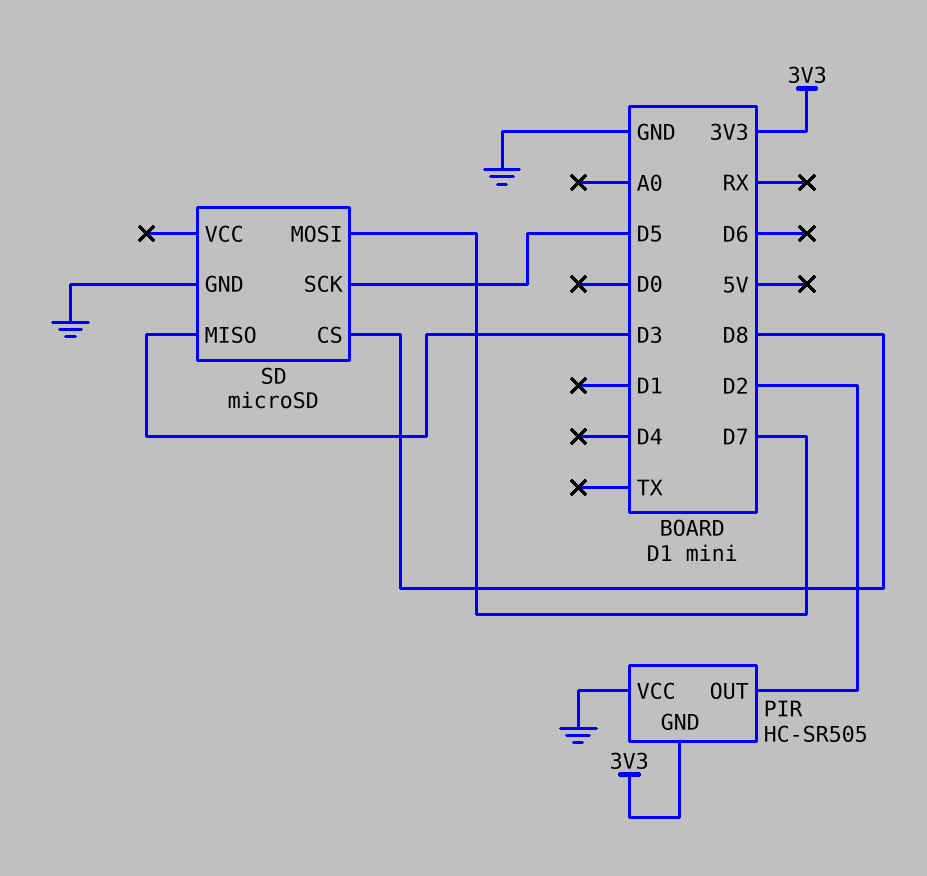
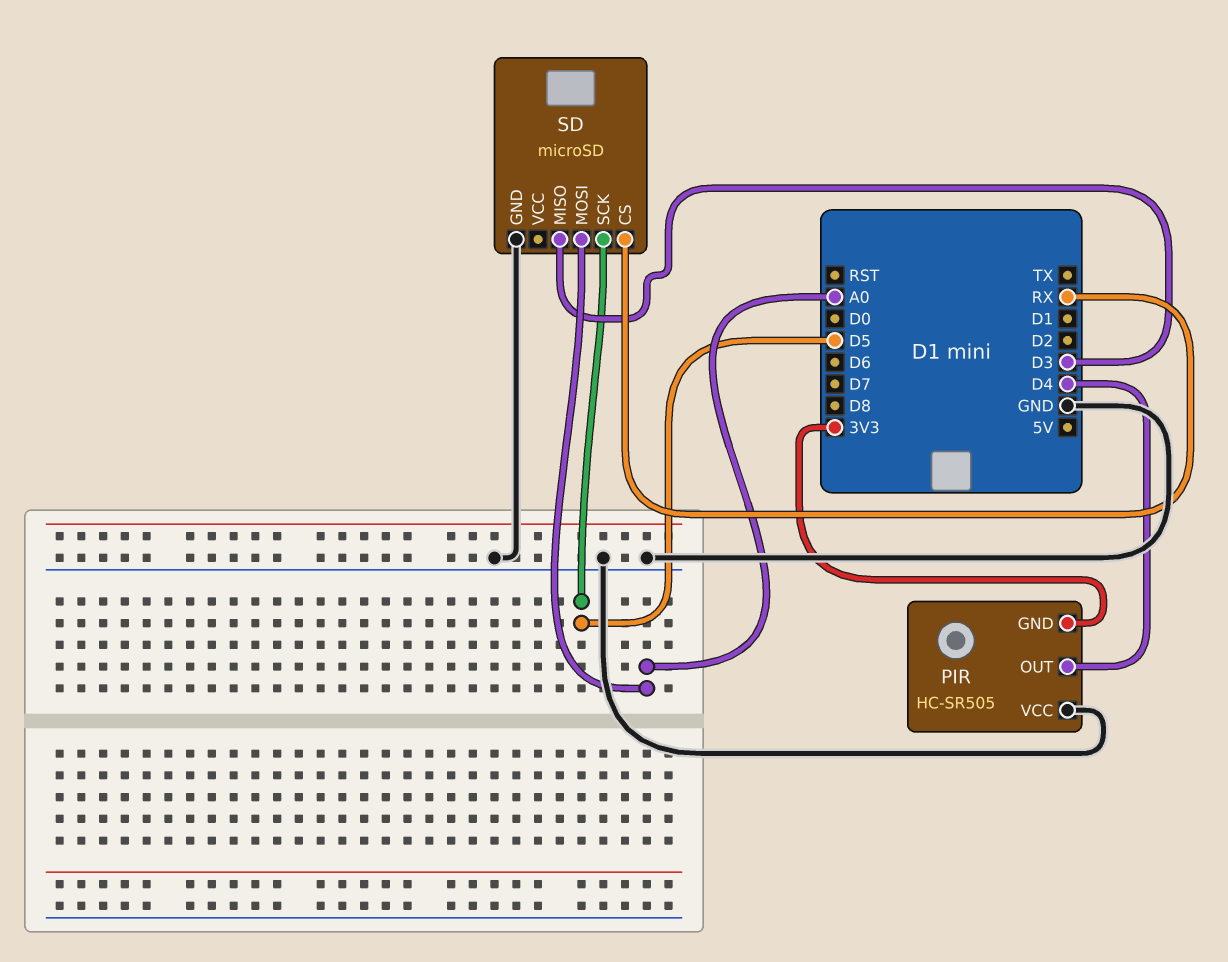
PIR pin OUT: D2 -> D4
SD pin CS: D8 -> RX
SD pin MOSI: D7 -> A0

